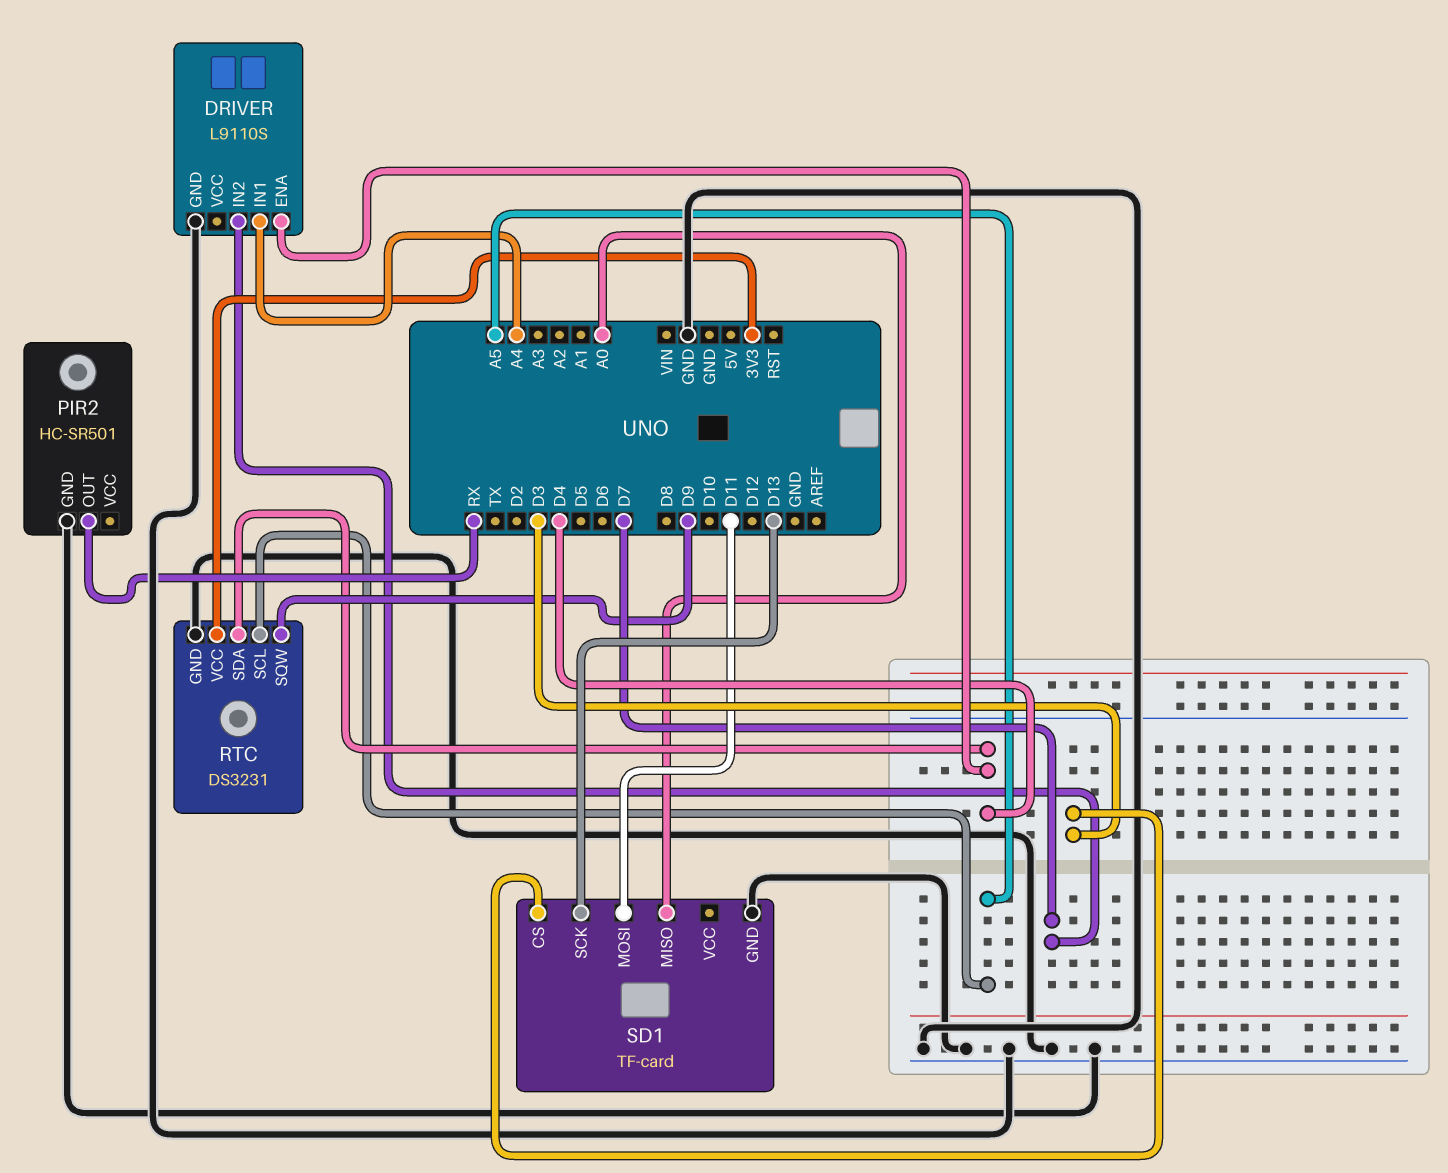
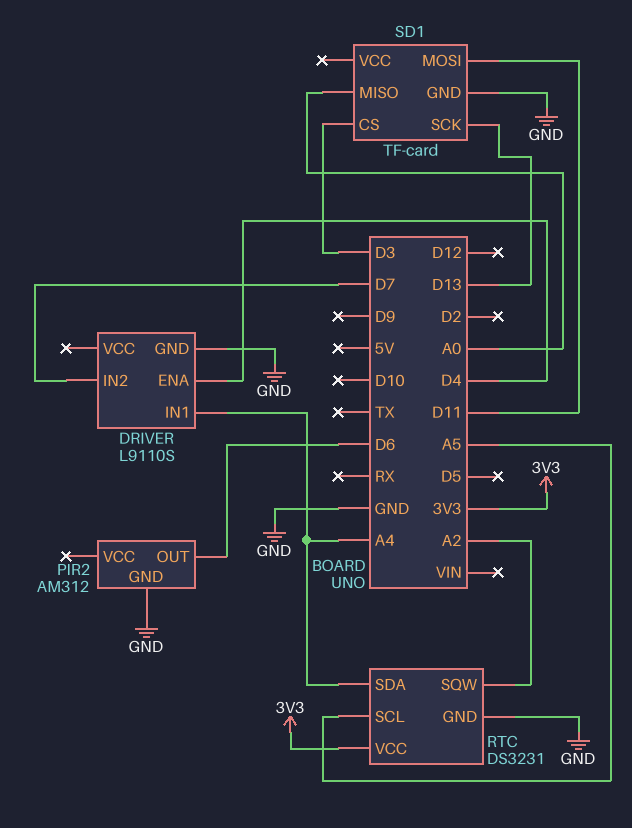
PIR2: HC-SR501 -> AM312
PIR2 pin OUT: RX -> D6
RTC pin SDA: D4 -> A4
RTC pin SQW: D9 -> A2

